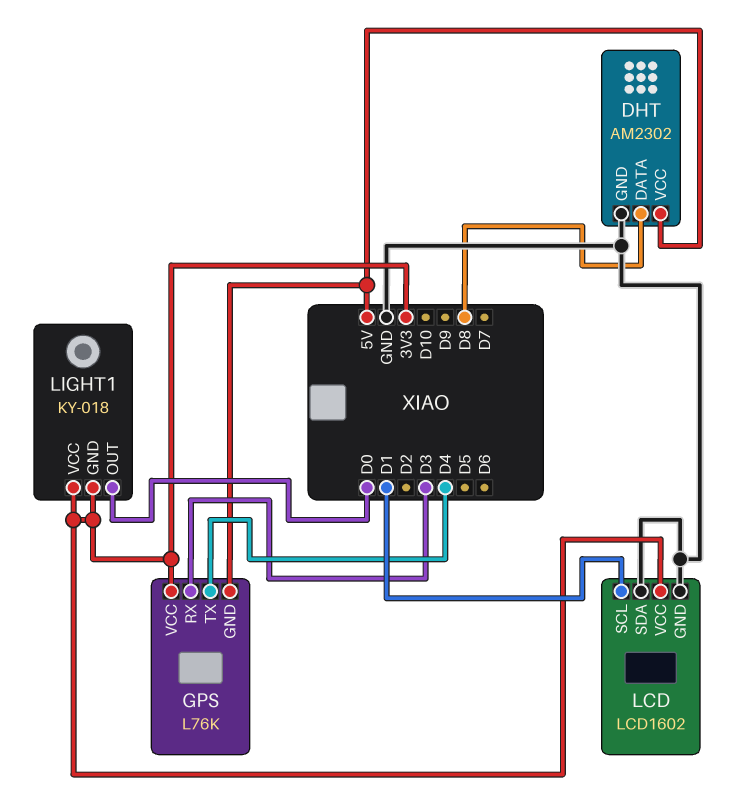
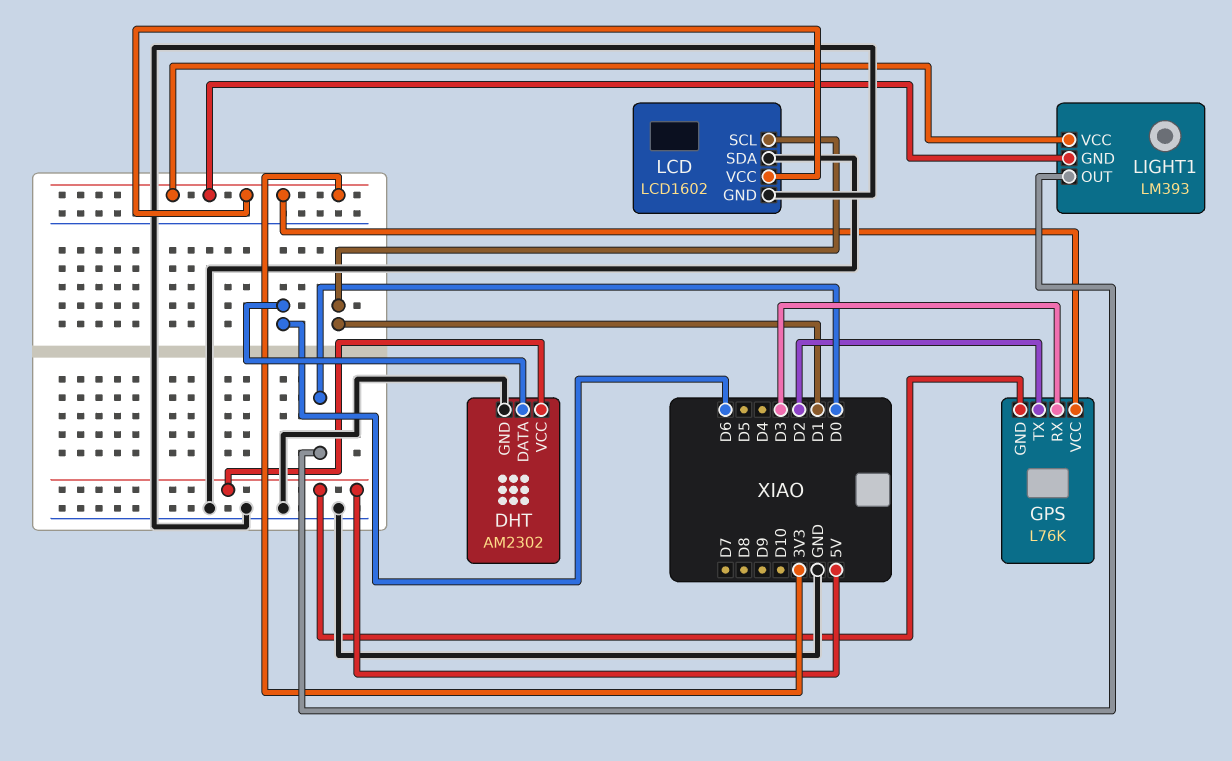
DHT pin DATA: D8 -> D6
GPS pin TX: D4 -> D2
LIGHT1: KY-018 -> LM393

